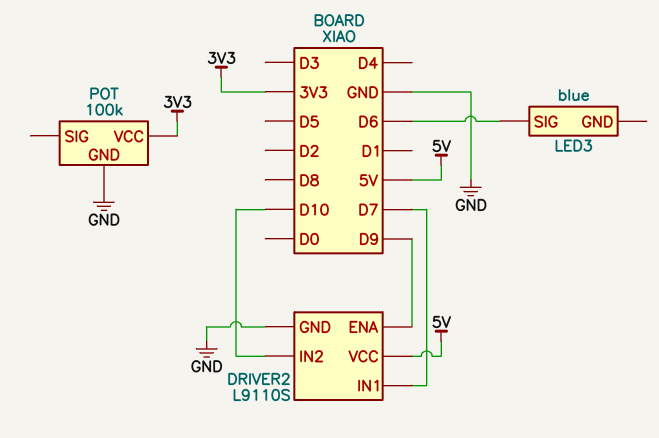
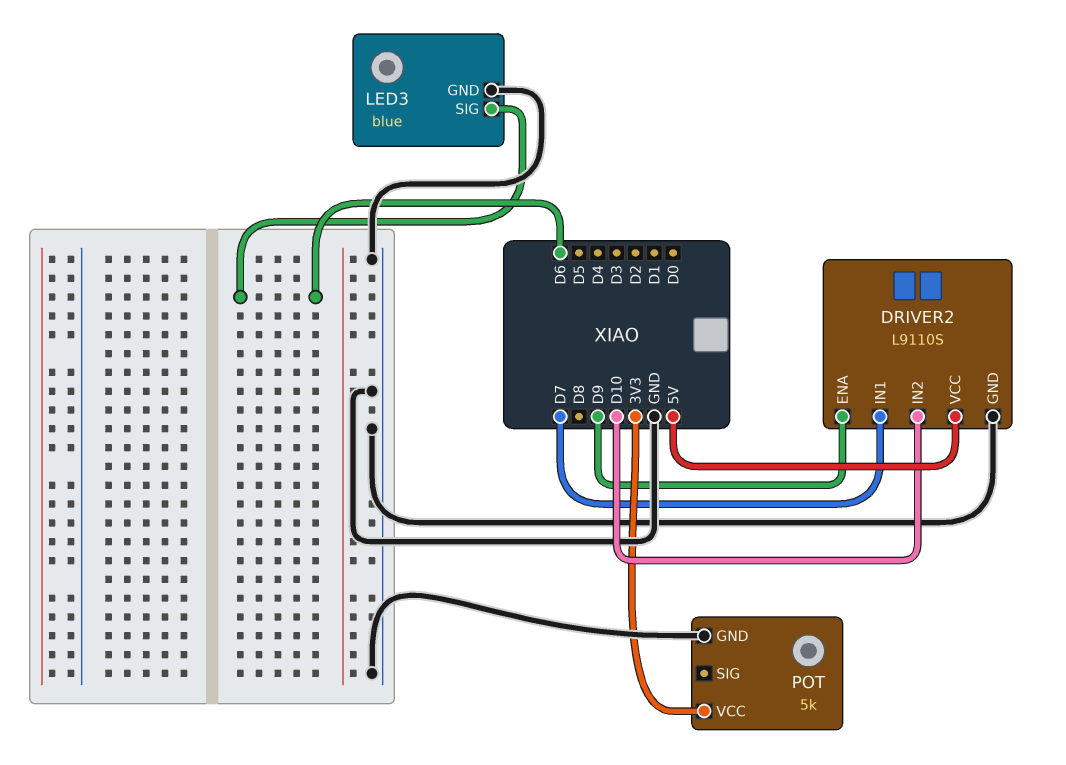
LED3 pin GND: none -> GND
POT: 100k -> 5k

